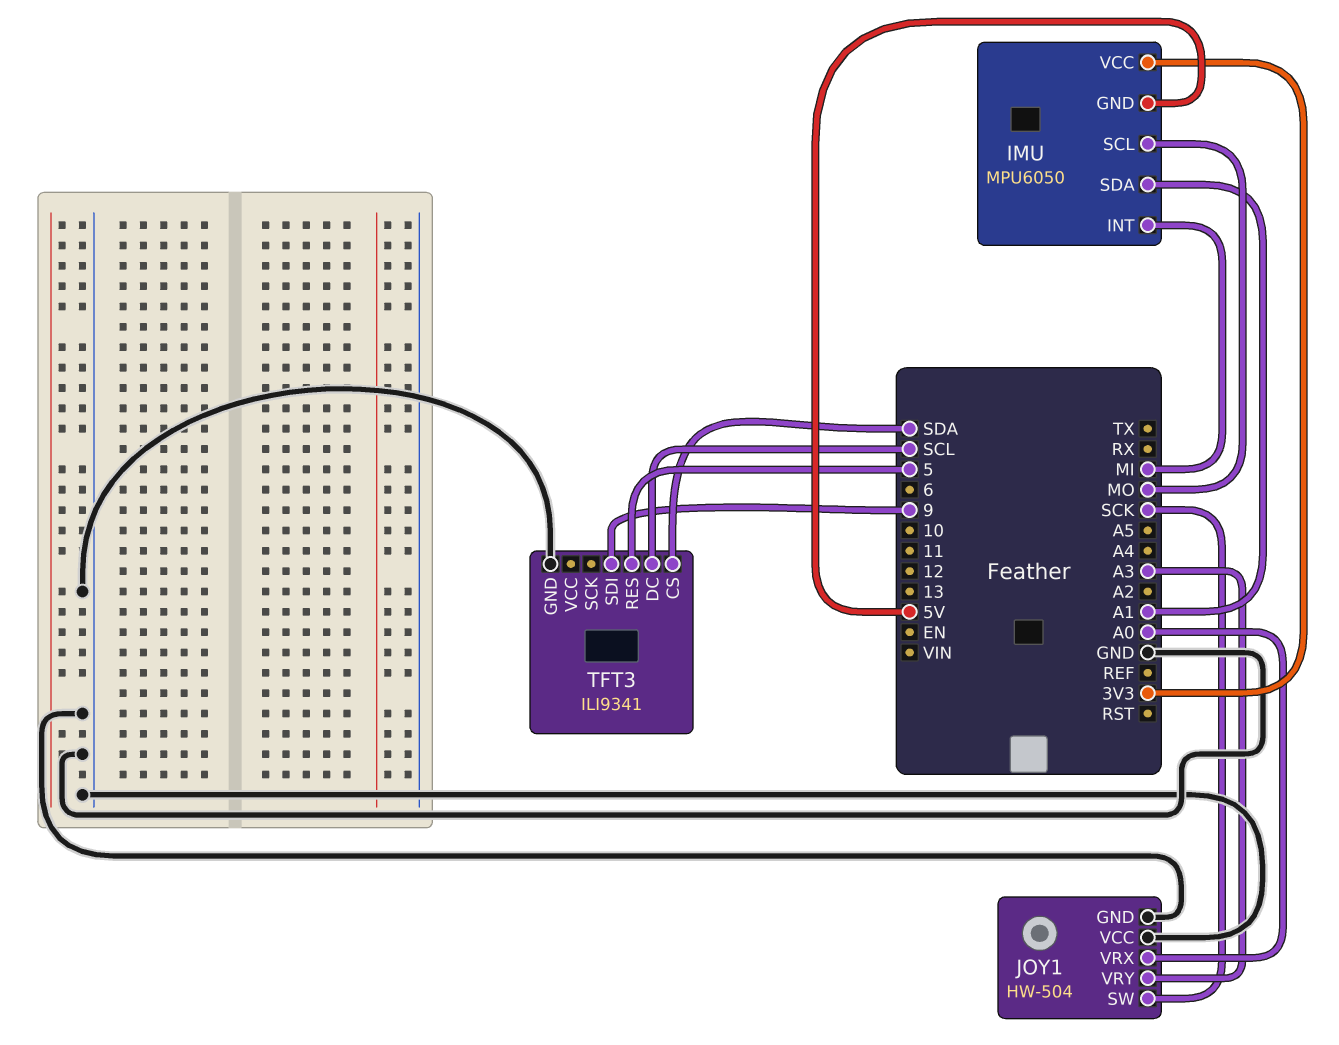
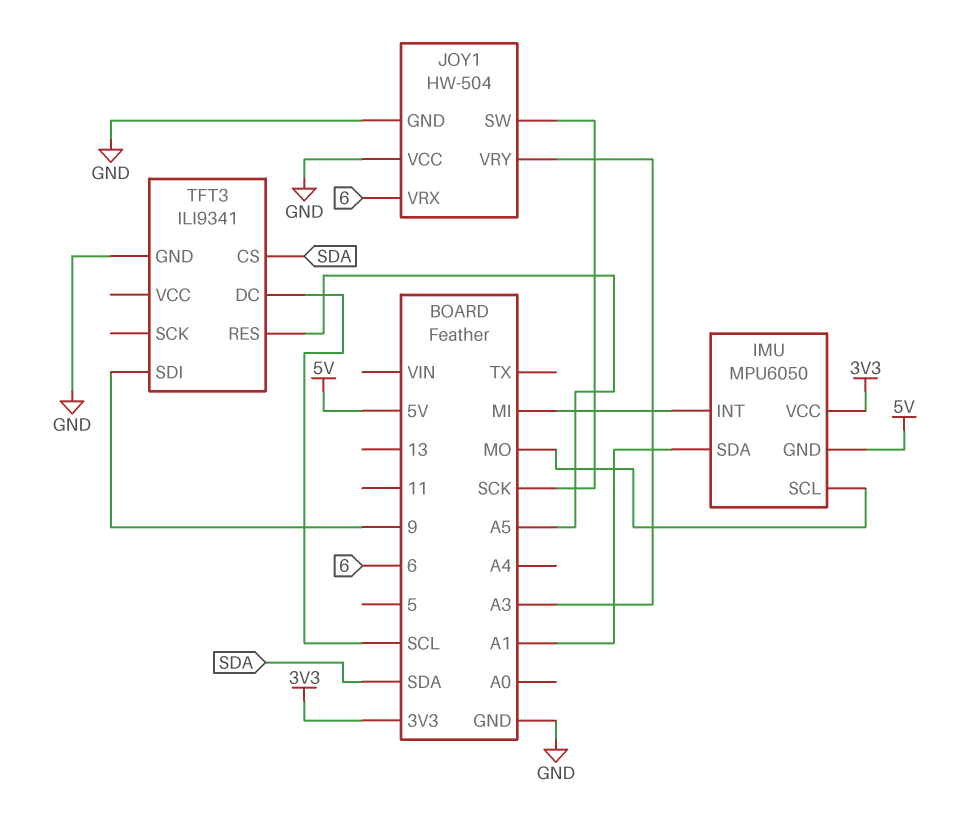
JOY1 pin VRX: A0 -> 6
TFT3 pin RES: 5 -> A5

